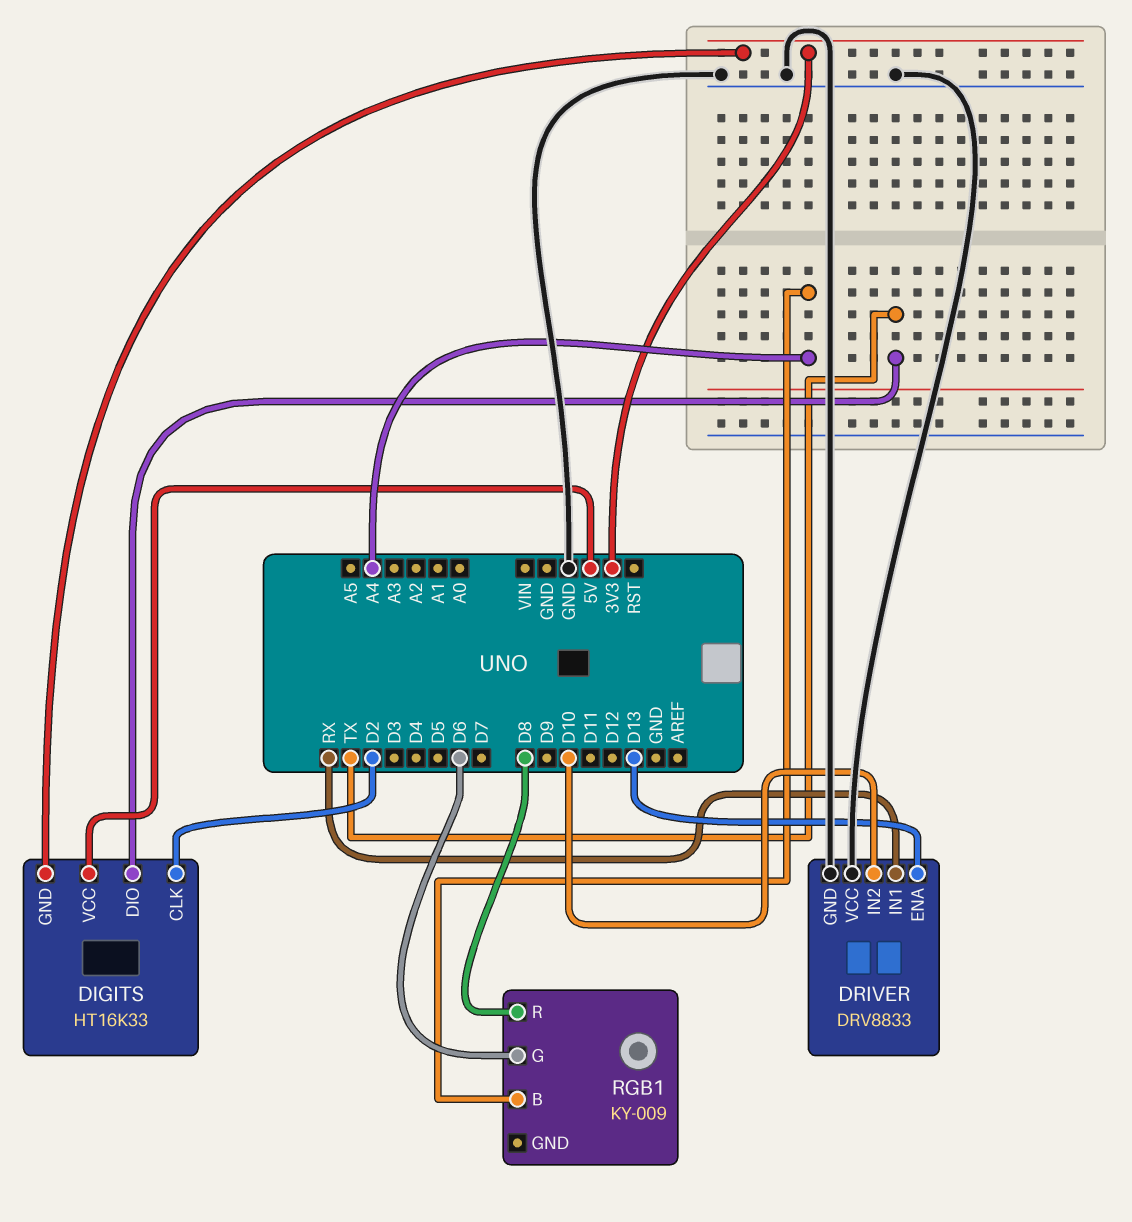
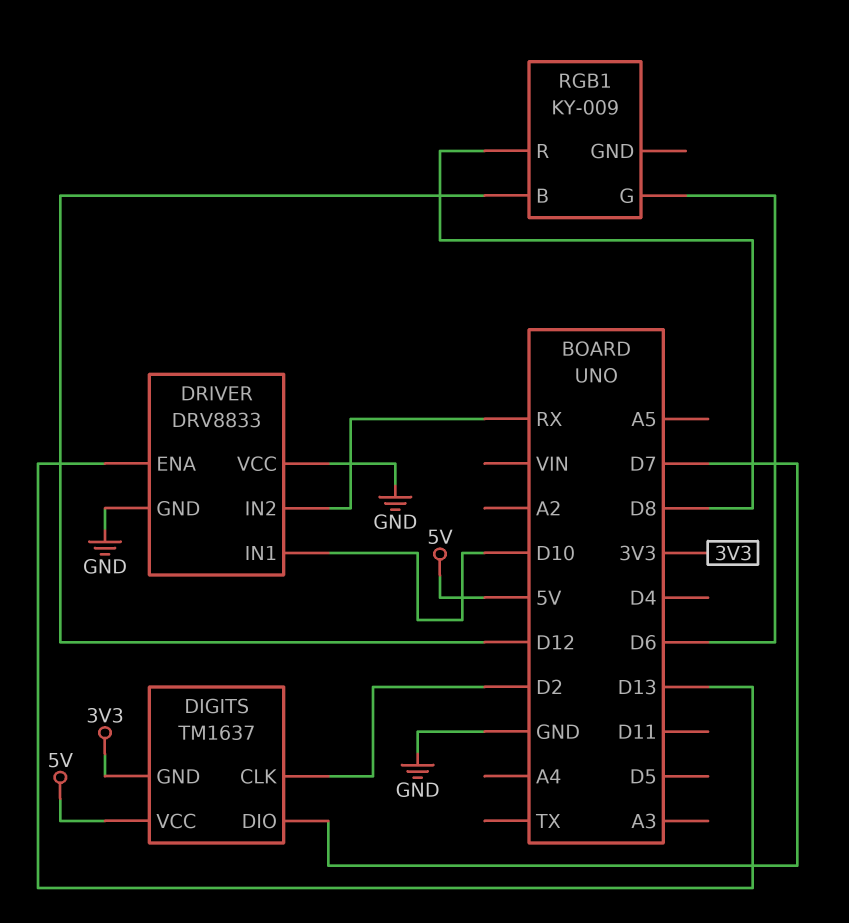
DIGITS: HT16K33 -> TM1637
DIGITS pin DIO: TX -> D7
DRIVER pin IN1: RX -> D10
DRIVER pin IN2: D10 -> RX
RGB1 pin B: A4 -> D12

